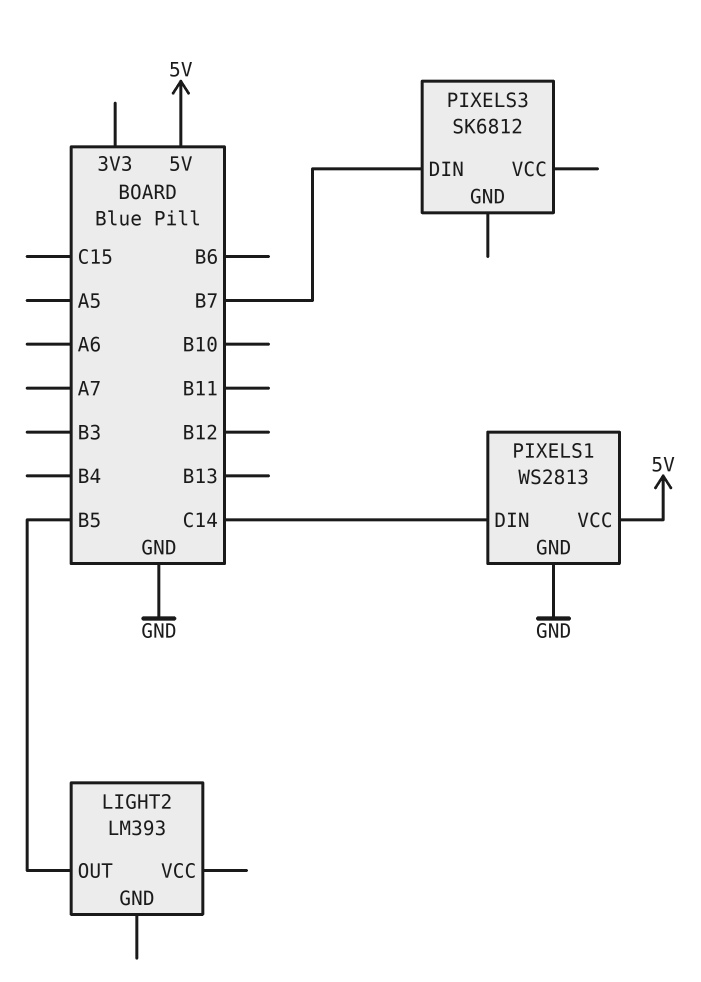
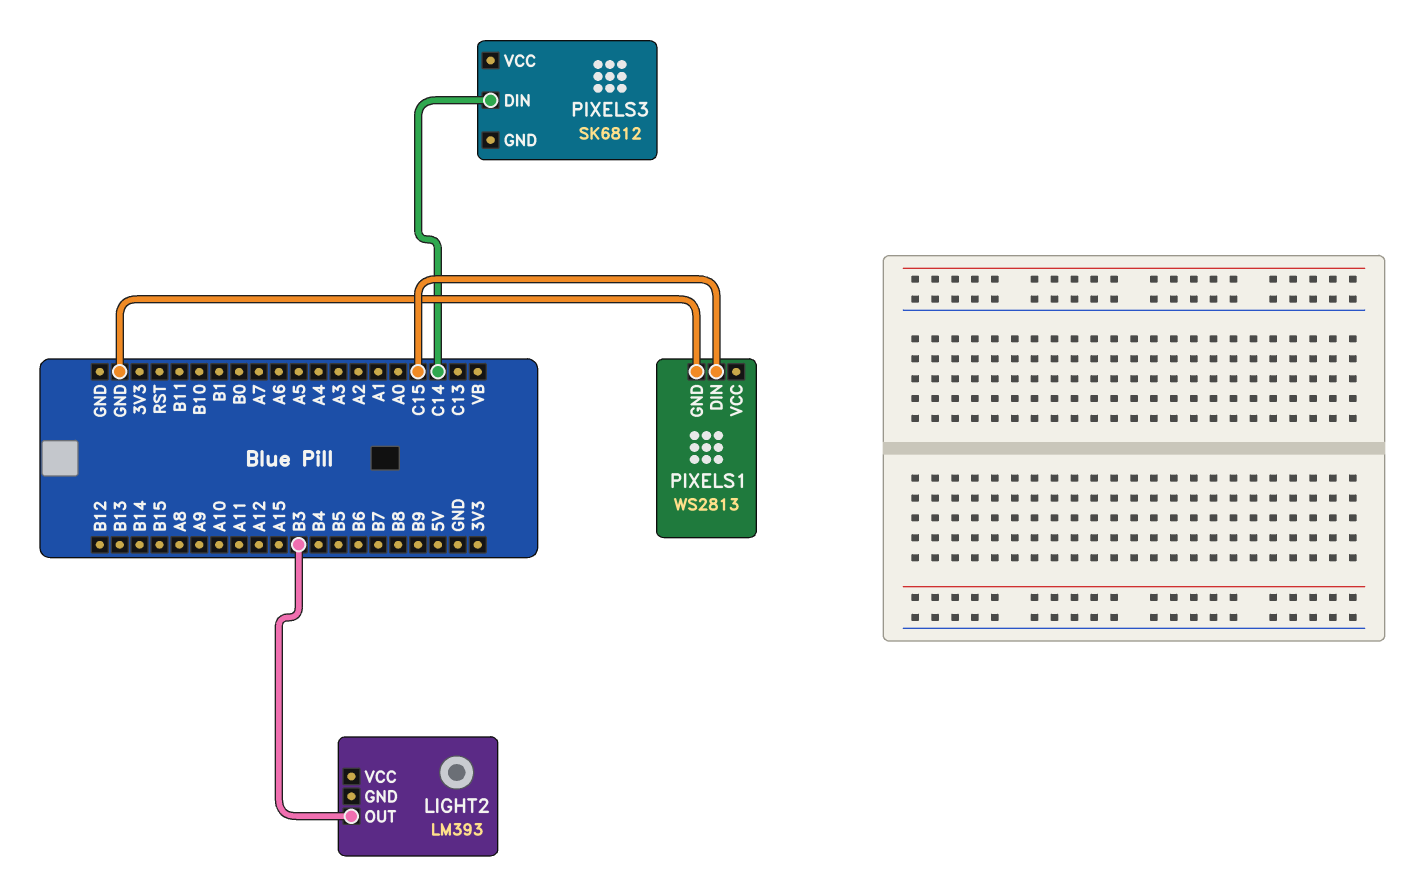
LIGHT2 pin OUT: B5 -> B3
PIXELS1 pin DIN: C14 -> C15
PIXELS1 pin VCC: 5V -> none
PIXELS3 pin DIN: B7 -> C14

